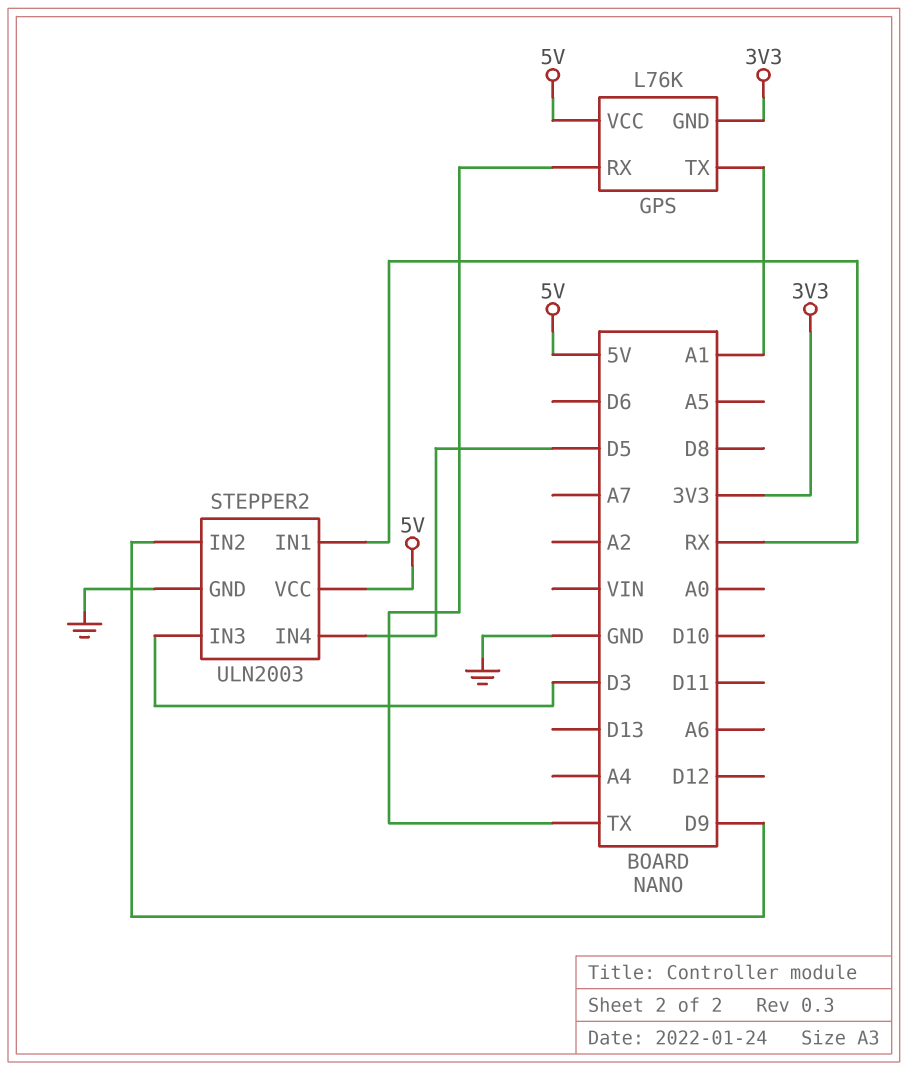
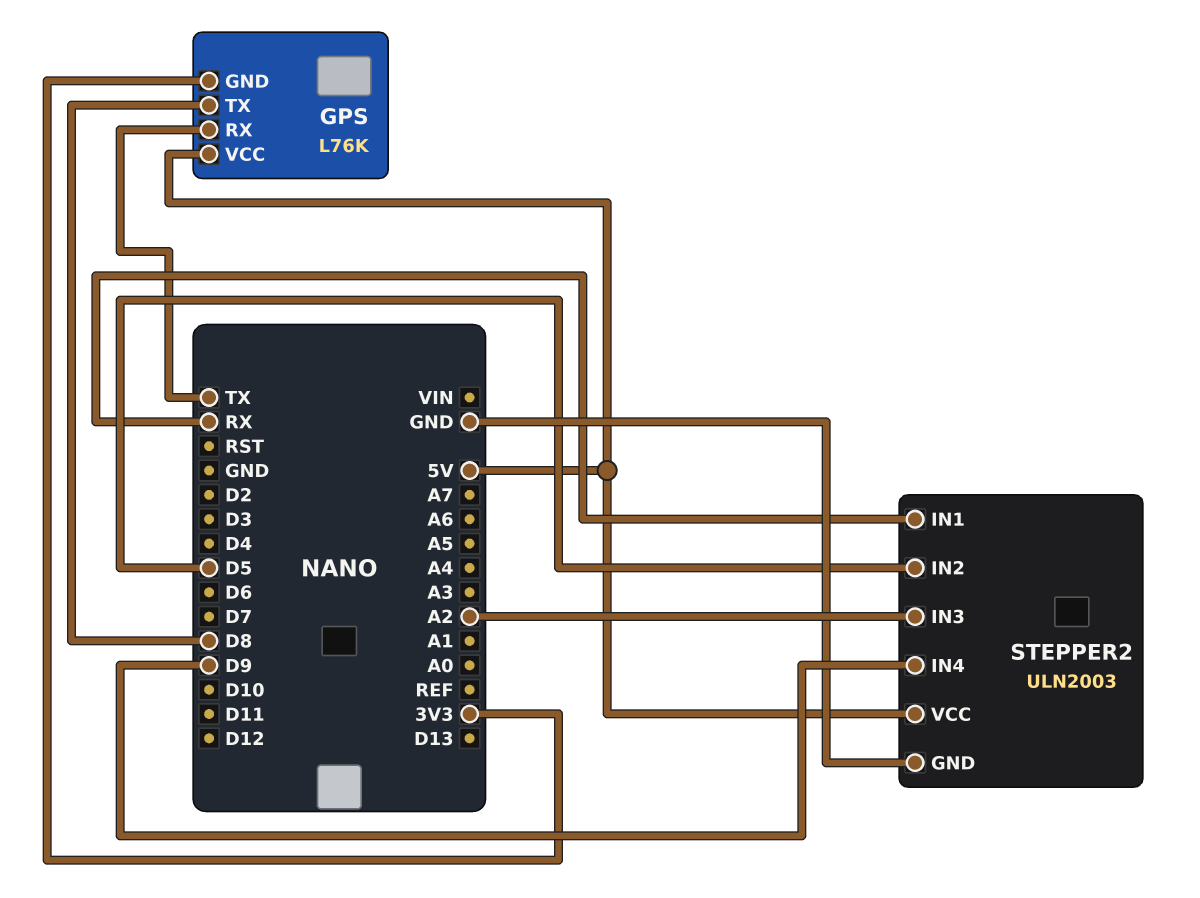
GPS pin TX: A1 -> D8
STEPPER2 pin IN2: D9 -> D5
STEPPER2 pin IN3: D3 -> A2
STEPPER2 pin IN4: D5 -> D9

